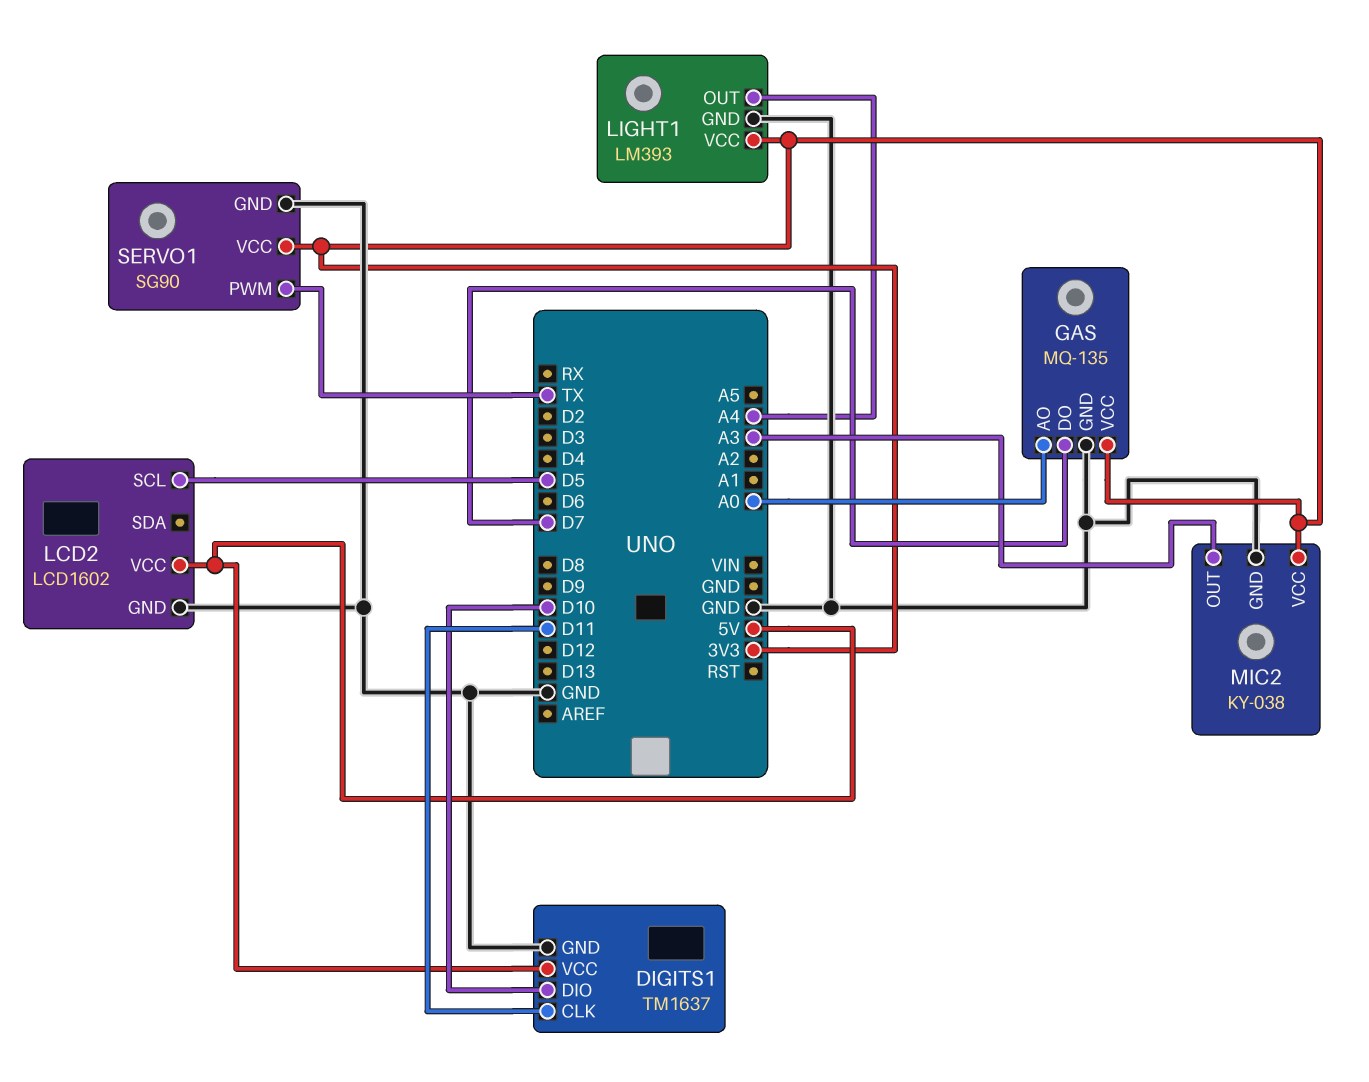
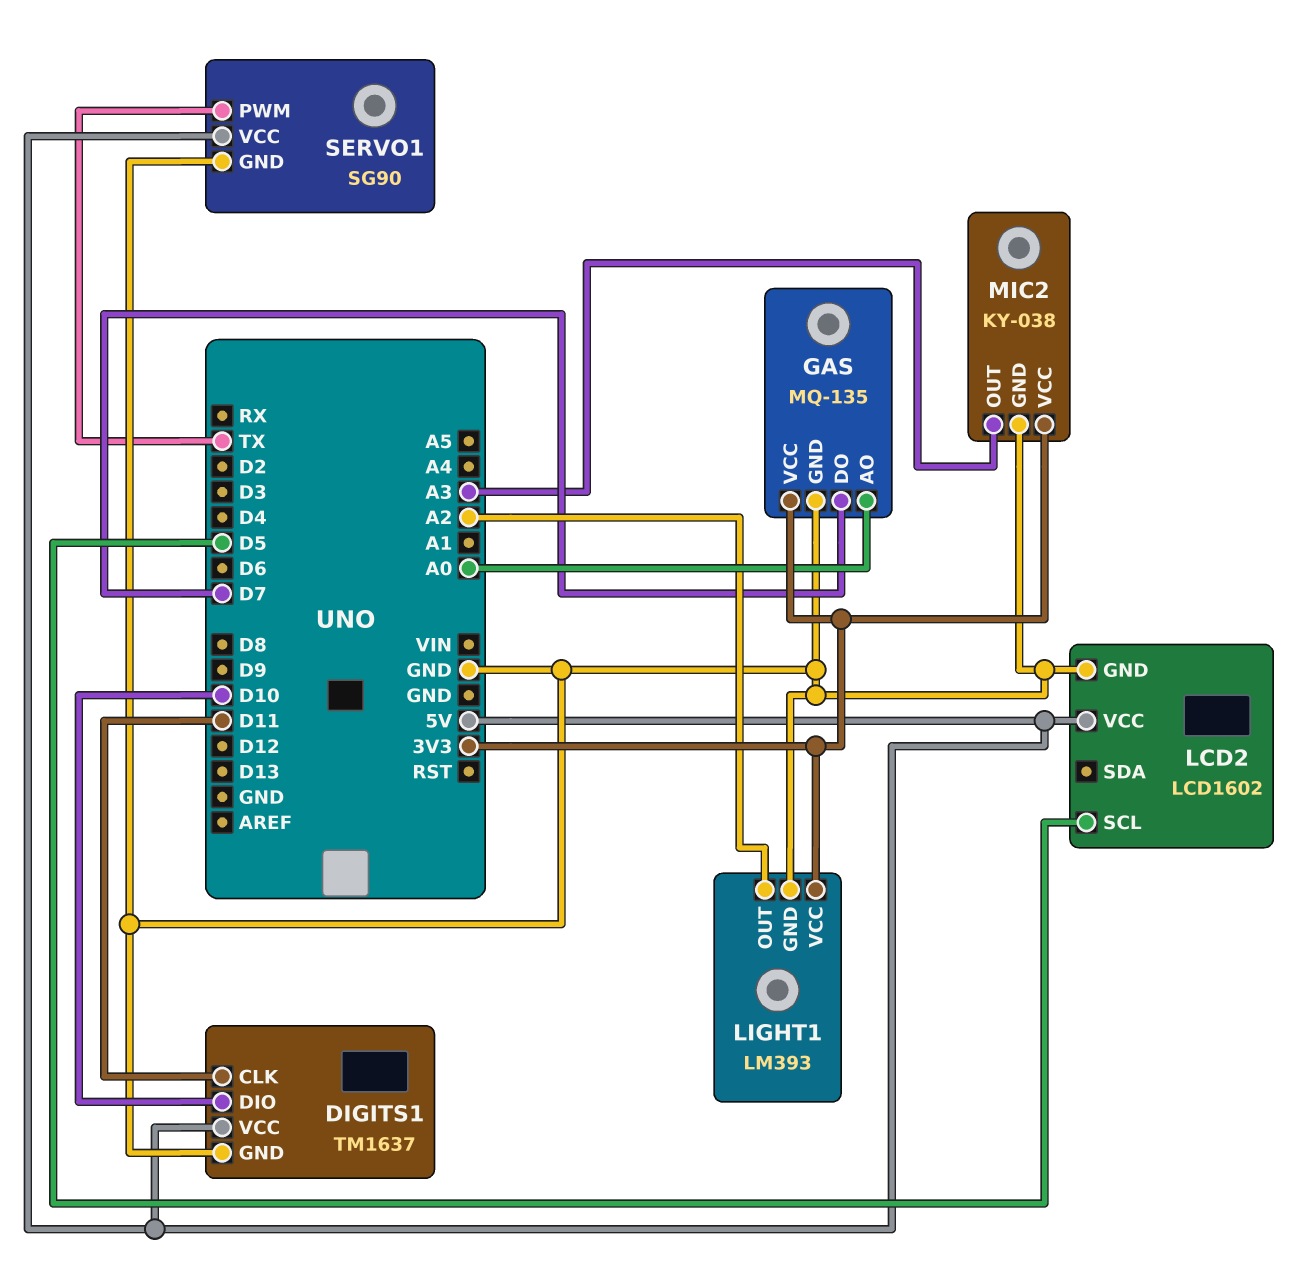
LIGHT1 pin OUT: A4 -> A2
SERVO1 pin VCC: 3V3 -> 5V

